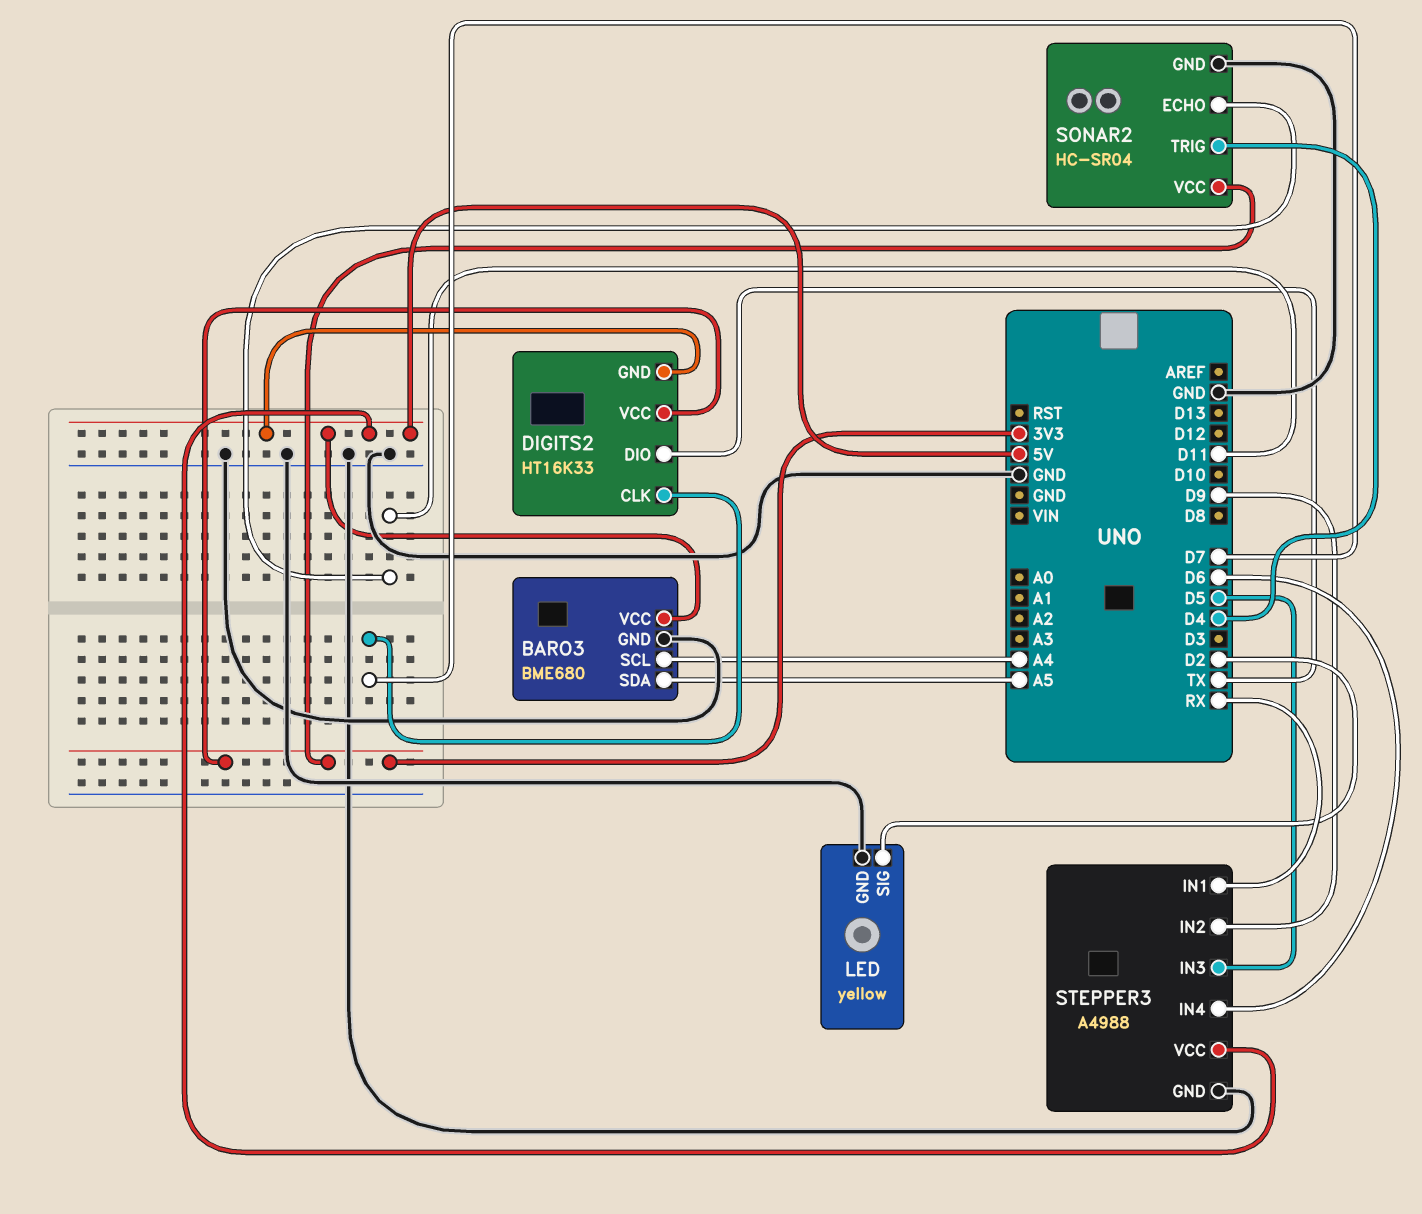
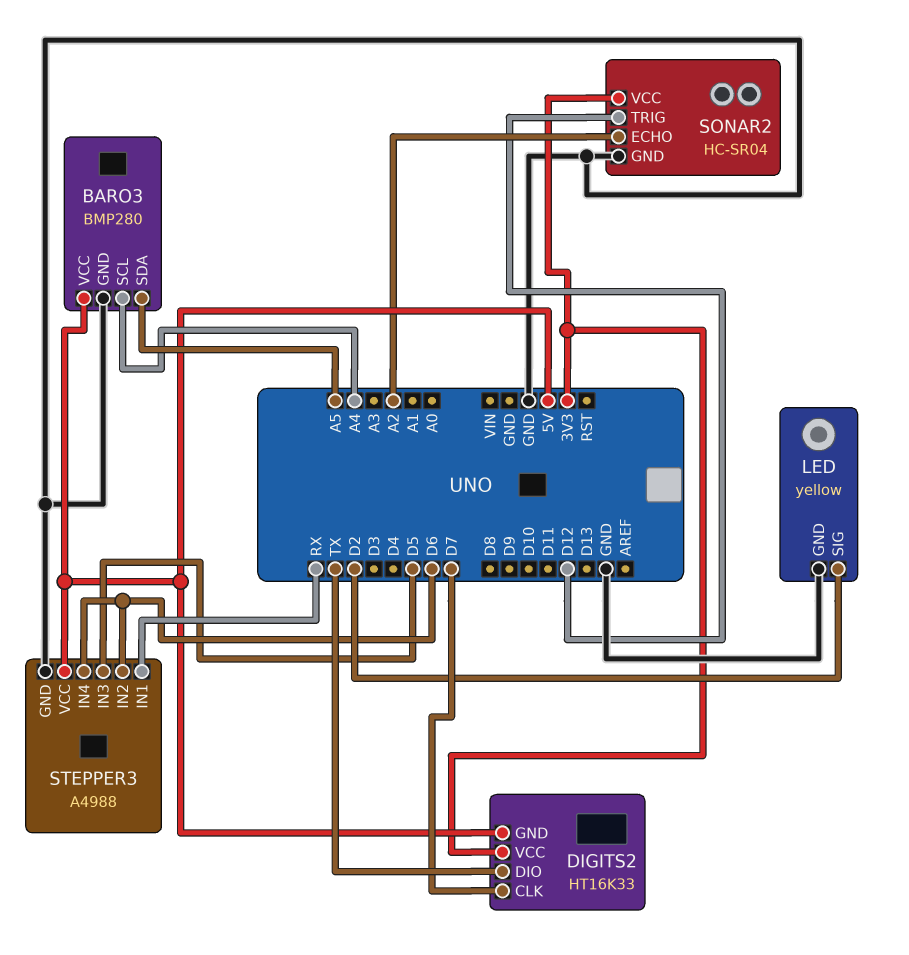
BARO3: BME680 -> BMP280
SONAR2 pin ECHO: D11 -> A2
SONAR2 pin TRIG: D4 -> D12
STEPPER3 pin IN2: D9 -> D6

